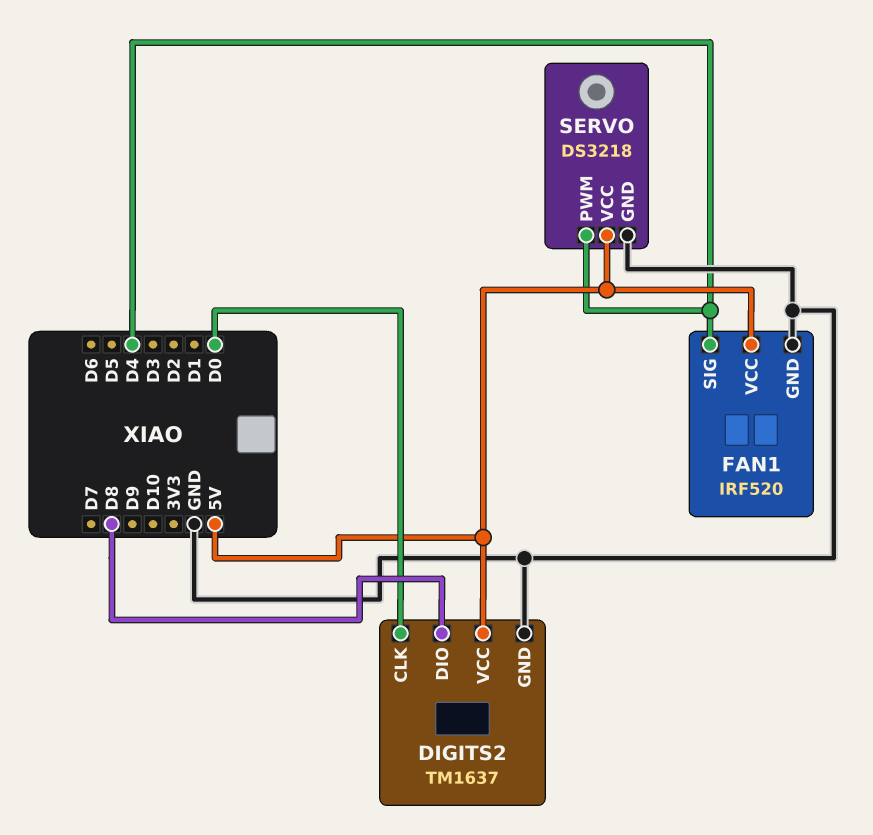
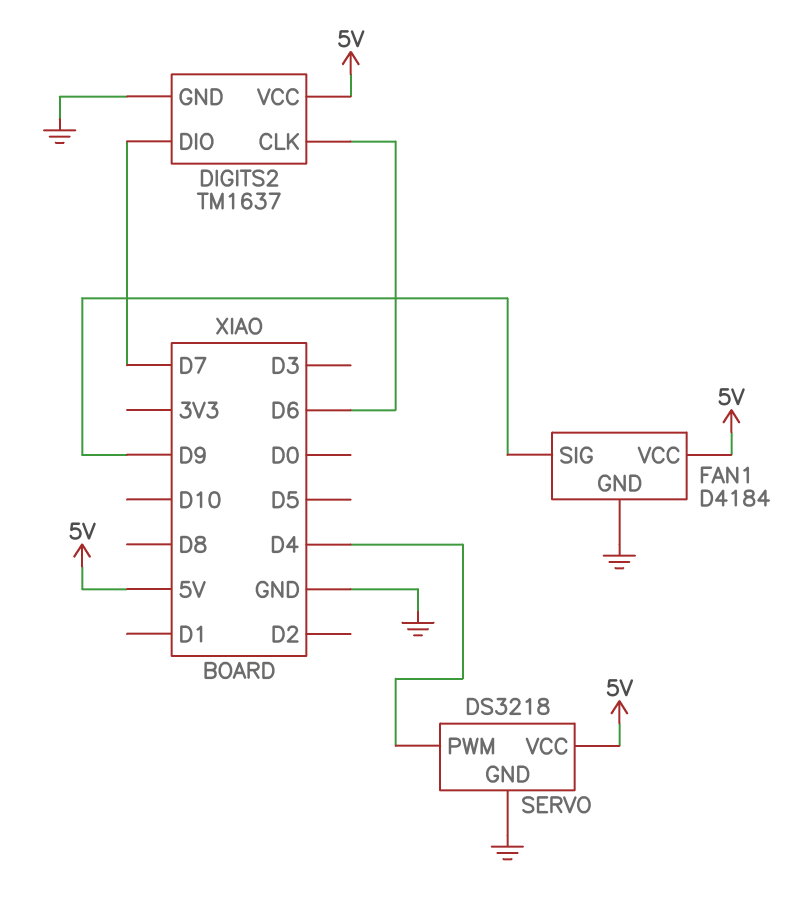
DIGITS2 pin CLK: D0 -> D6
DIGITS2 pin DIO: D8 -> D7
FAN1: IRF520 -> D4184
FAN1 pin SIG: D4 -> D9

